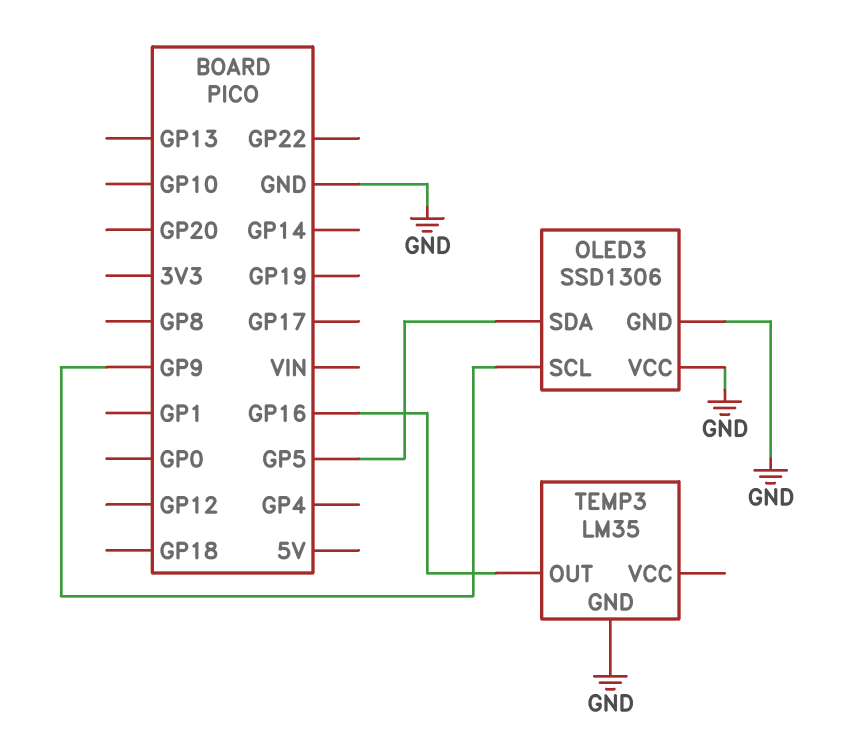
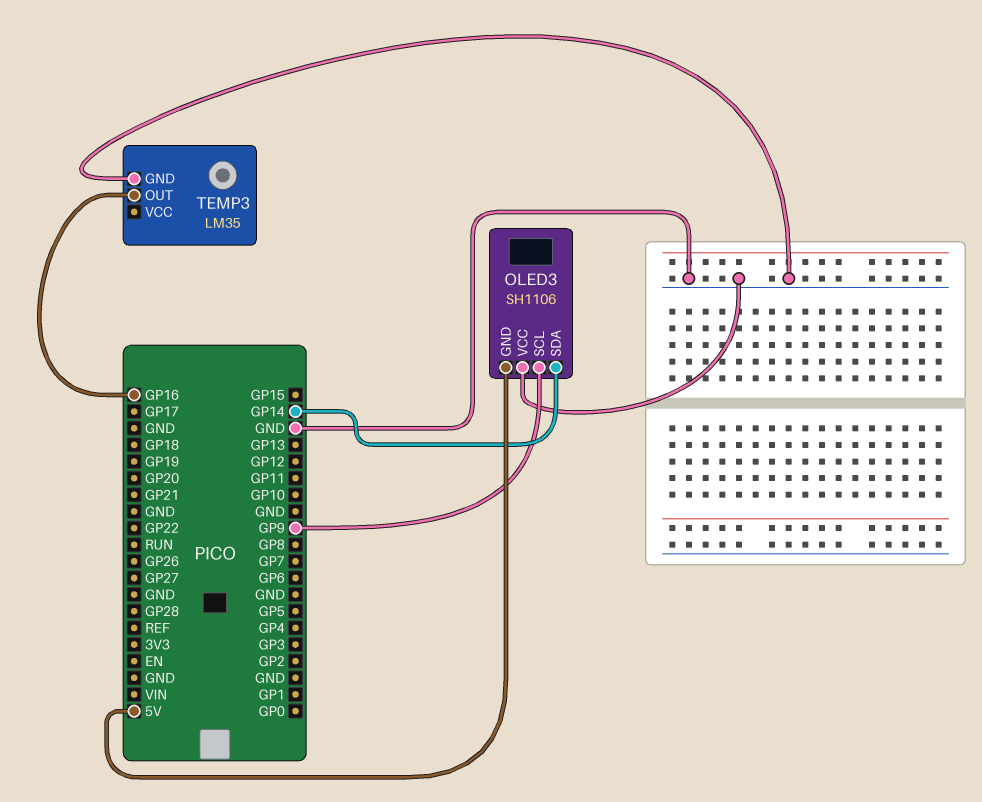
OLED3: SSD1306 -> SH1106
OLED3 pin GND: GND -> 5V
OLED3 pin SDA: GP5 -> GP14

